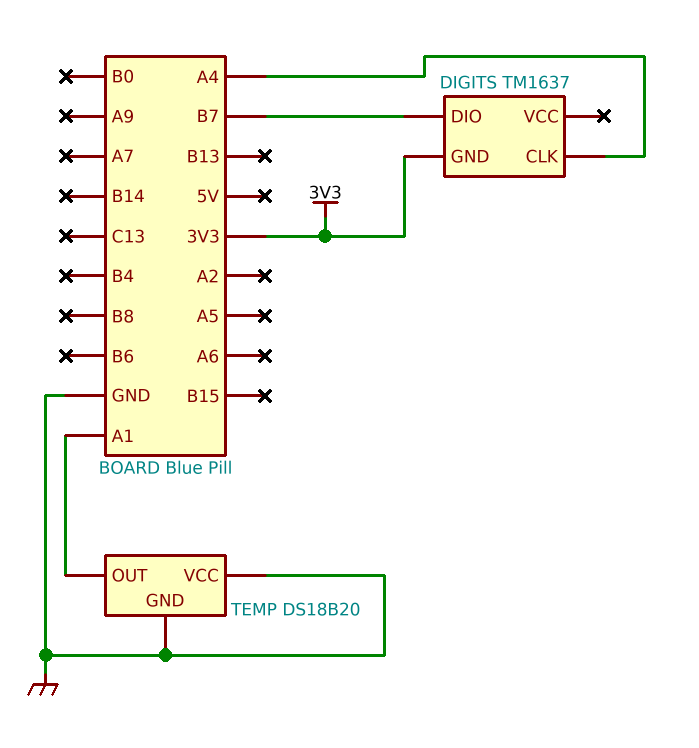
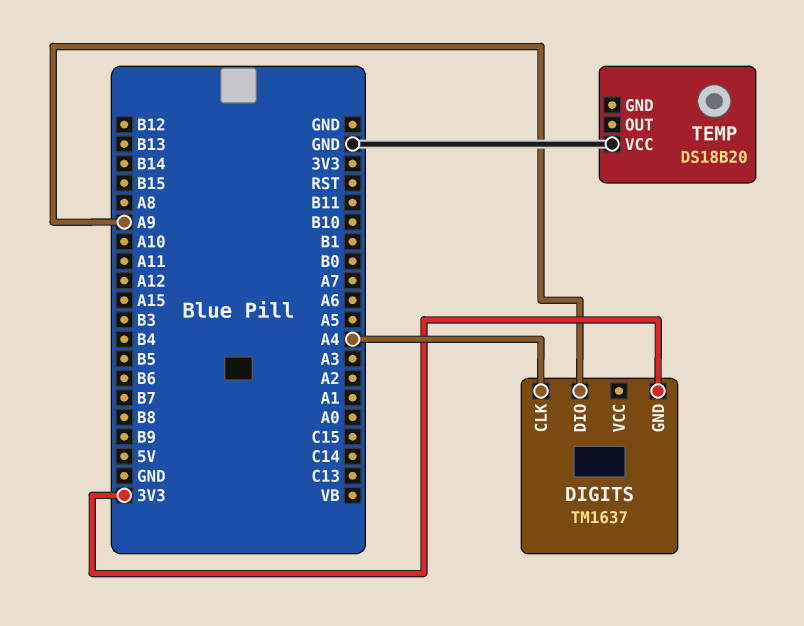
DIGITS pin DIO: B7 -> A9
TEMP pin GND: GND -> none
TEMP pin OUT: A1 -> none

